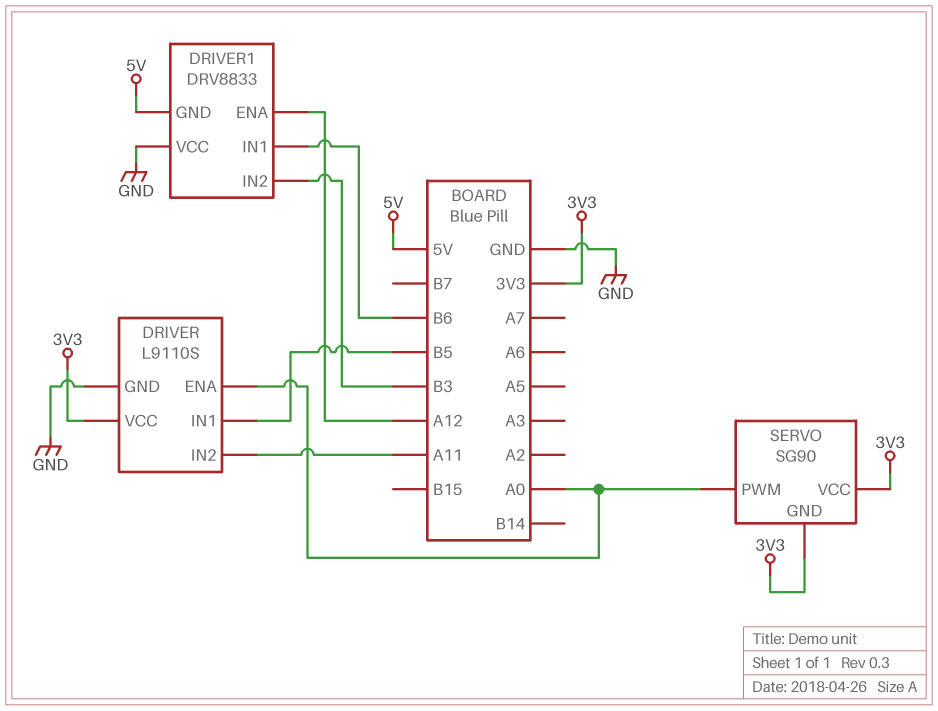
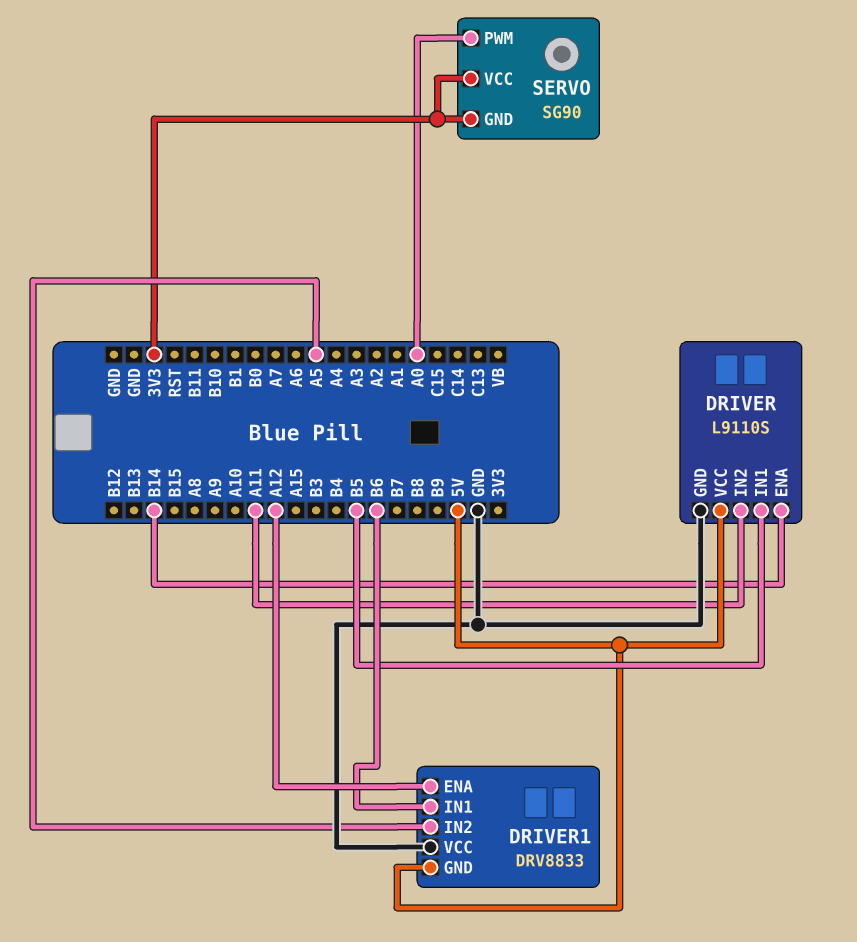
DRIVER pin ENA: A0 -> B14
DRIVER pin VCC: 3V3 -> 5V
DRIVER1 pin IN2: B3 -> A5

